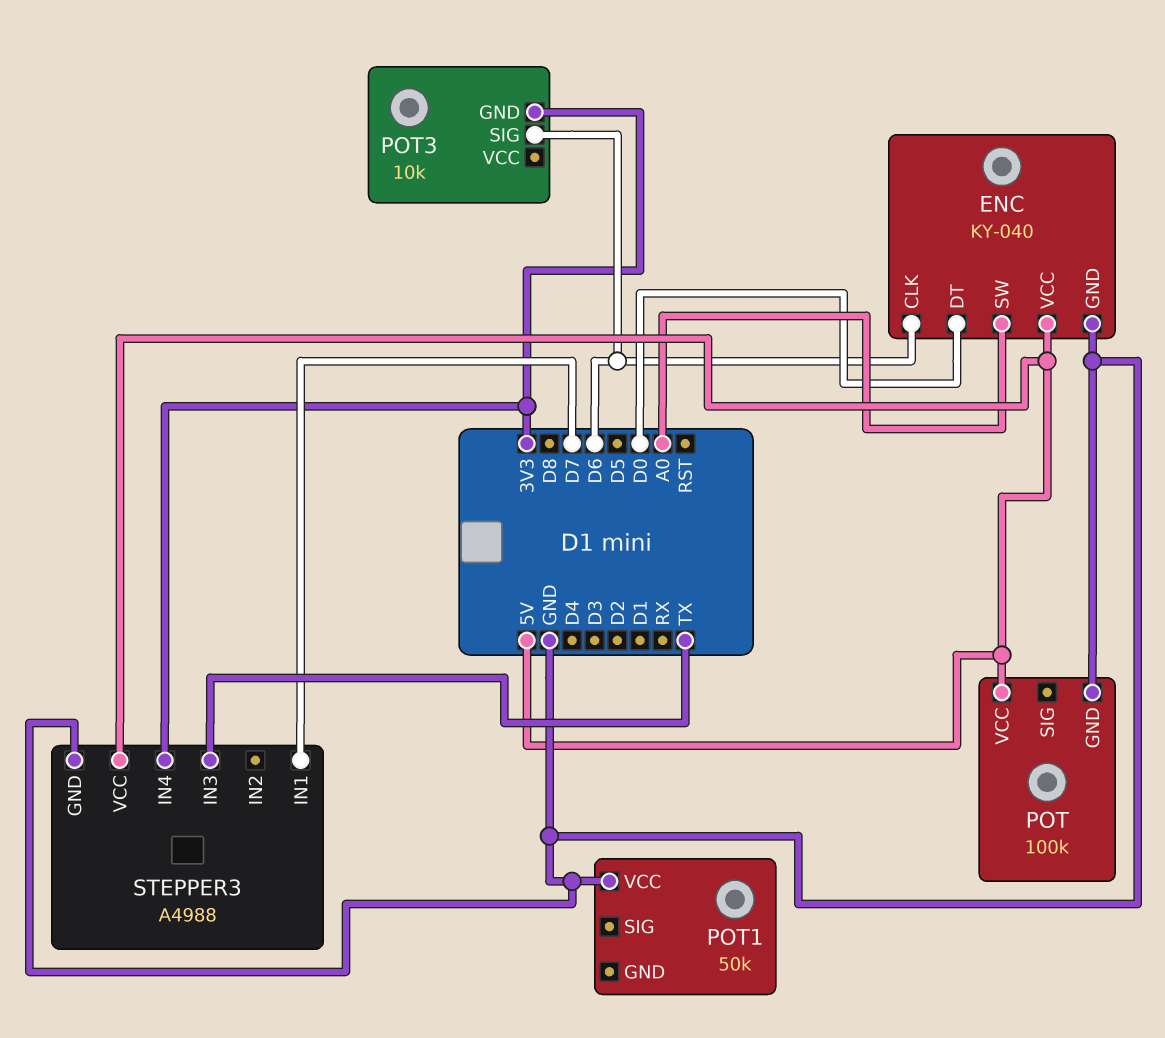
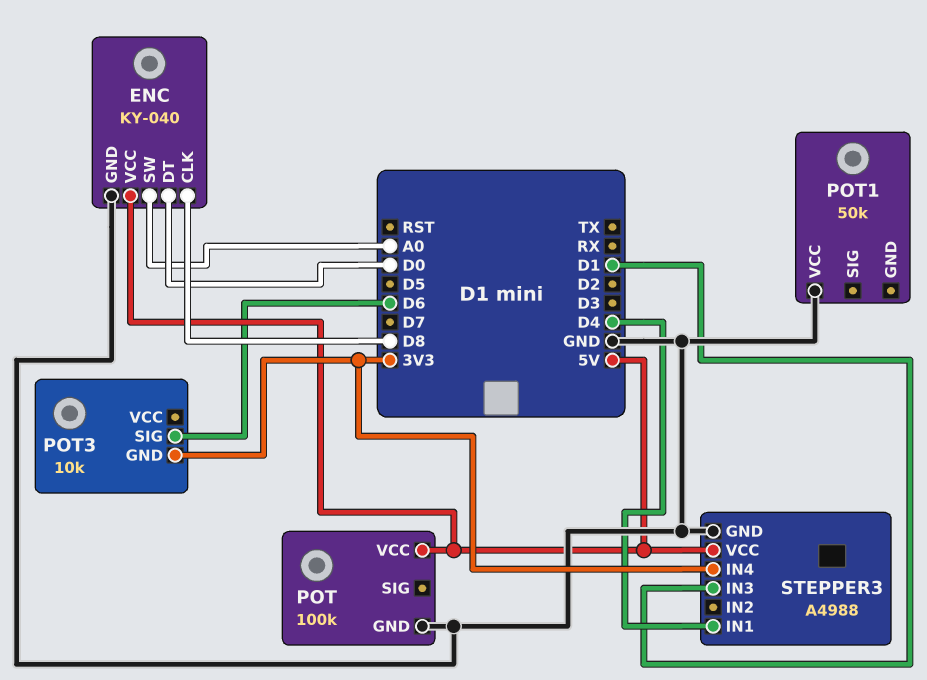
ENC pin CLK: D6 -> D8
STEPPER3 pin IN1: D7 -> D4
STEPPER3 pin IN3: TX -> D1

